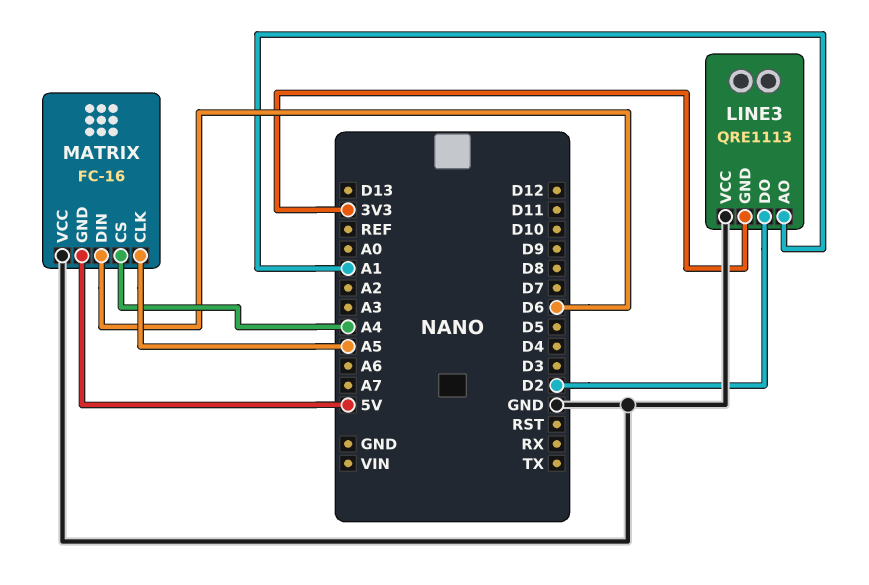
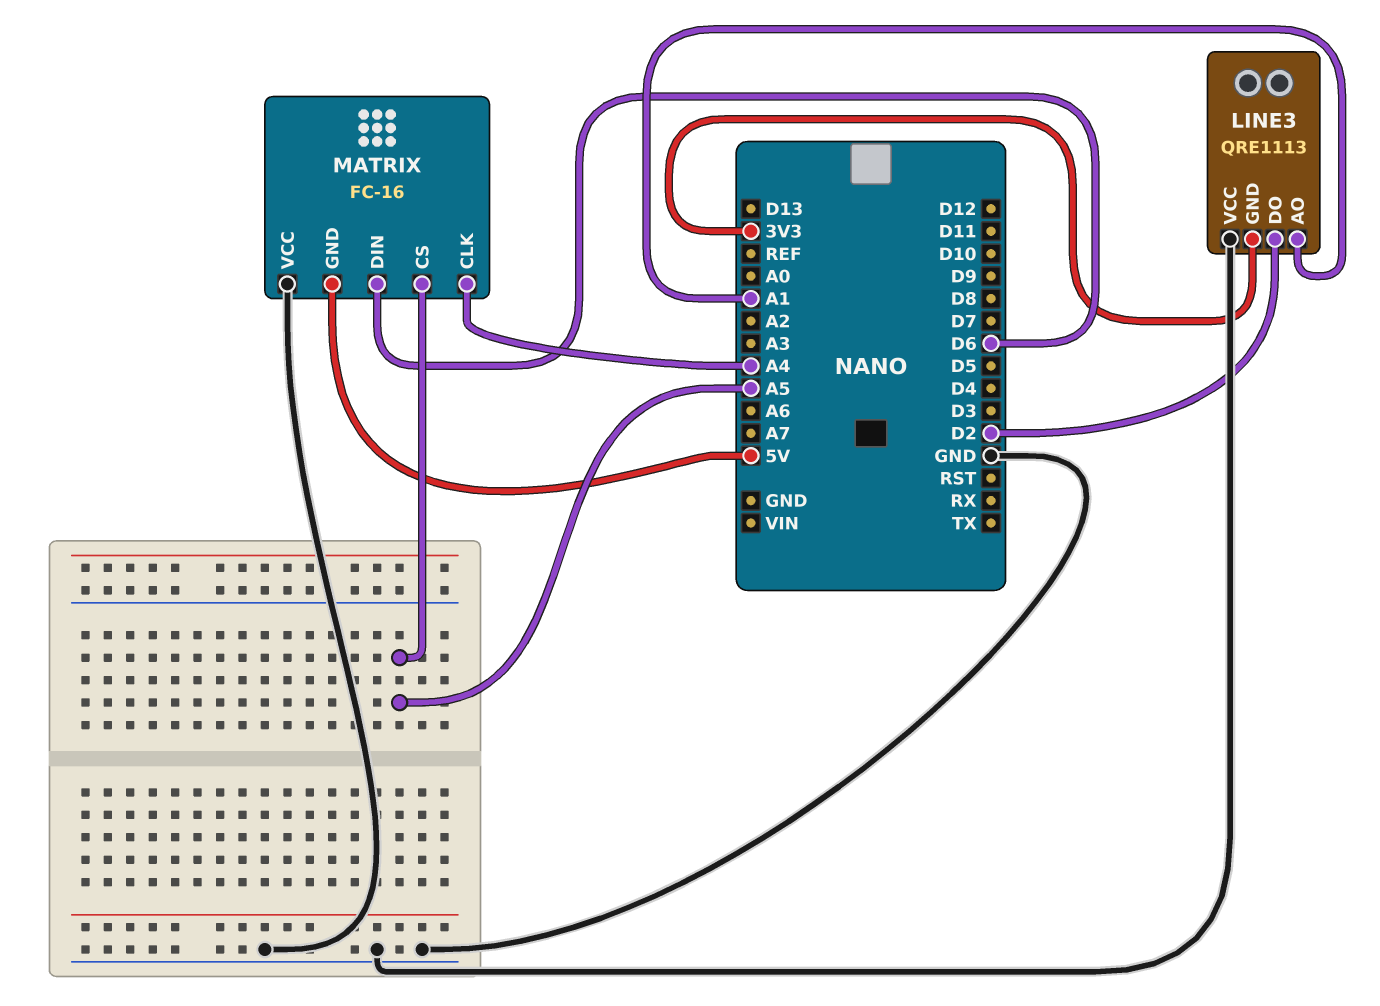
MATRIX pin CLK: A5 -> A4
MATRIX pin CS: A4 -> A5

